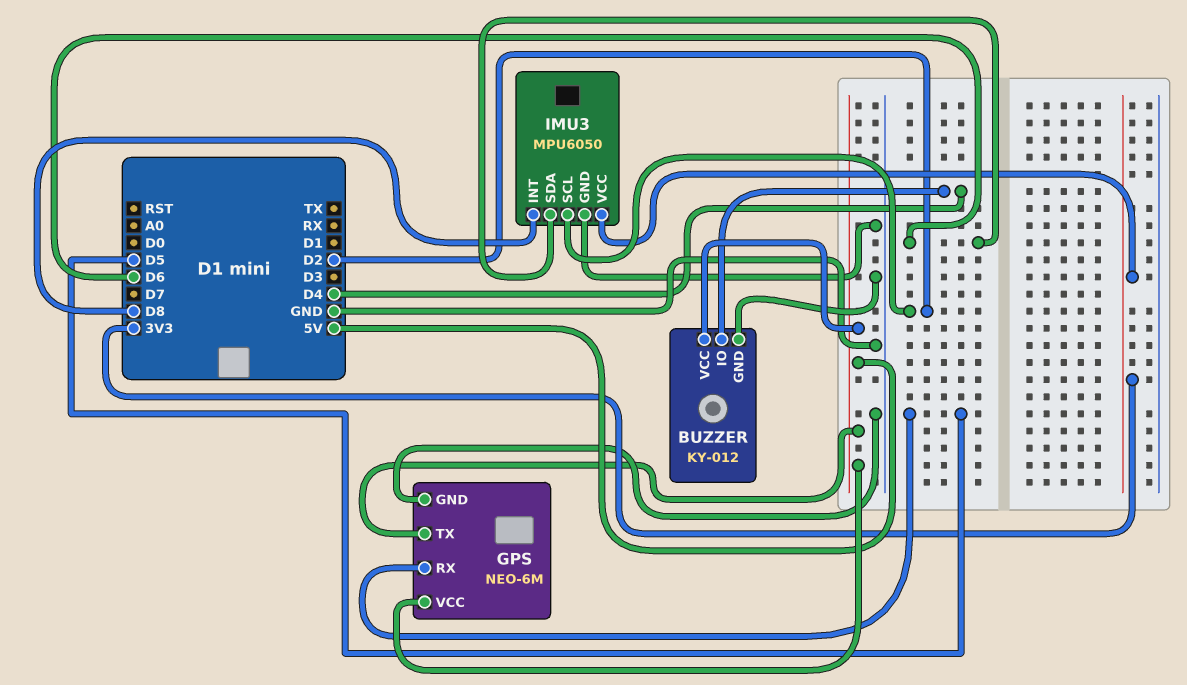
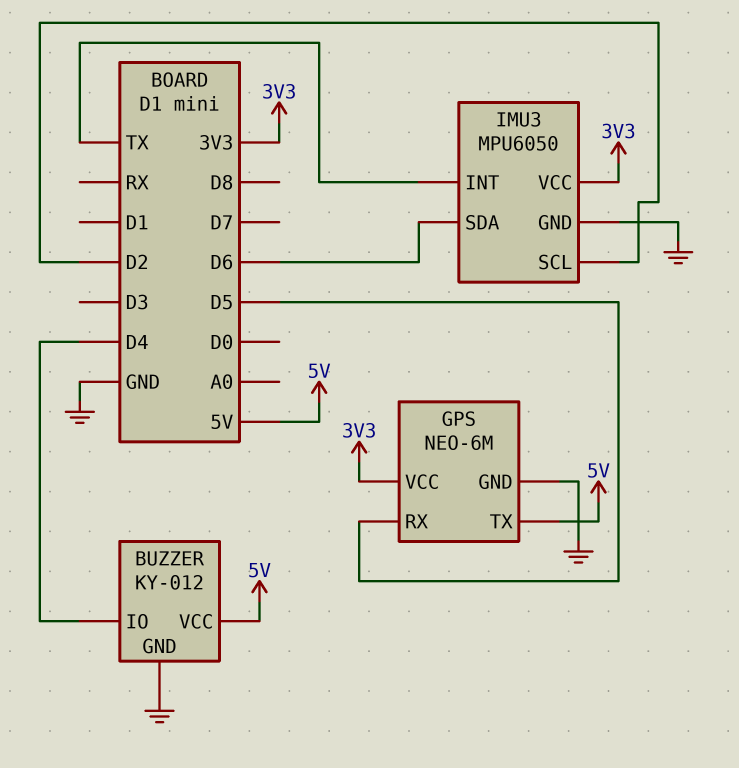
GPS pin VCC: 5V -> 3V3
IMU3 pin INT: D8 -> TX

